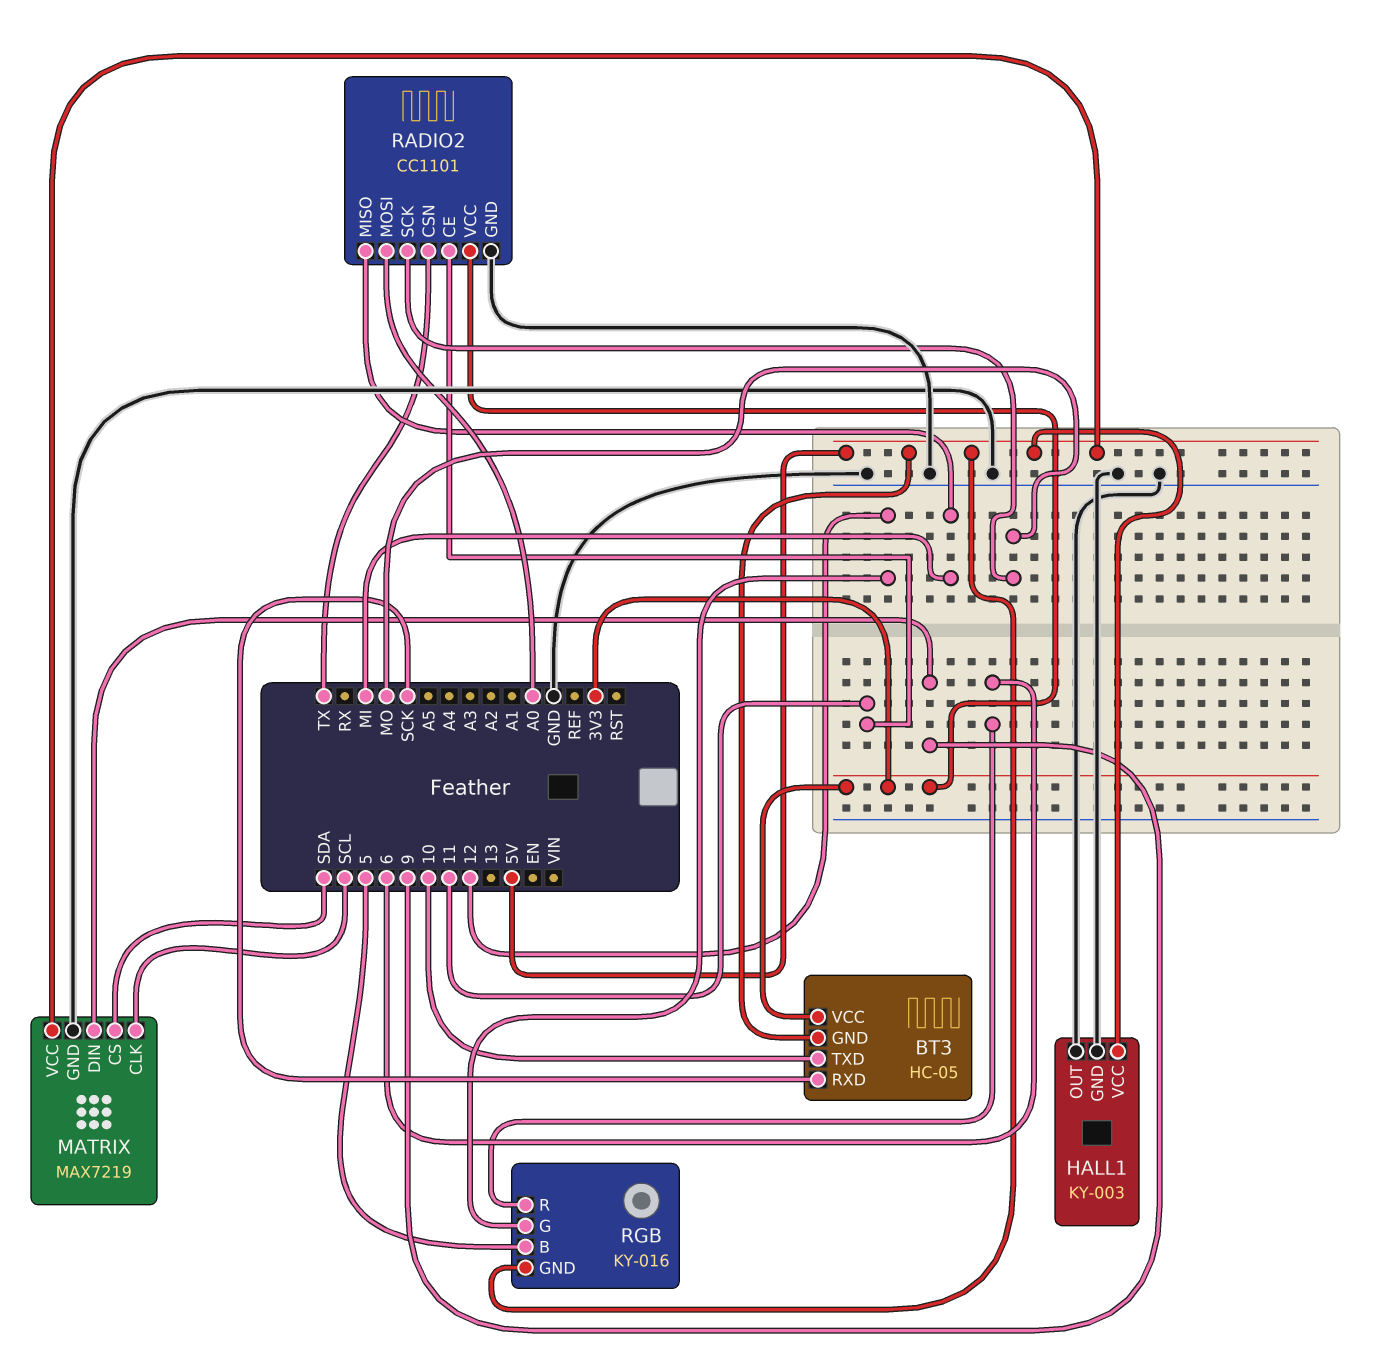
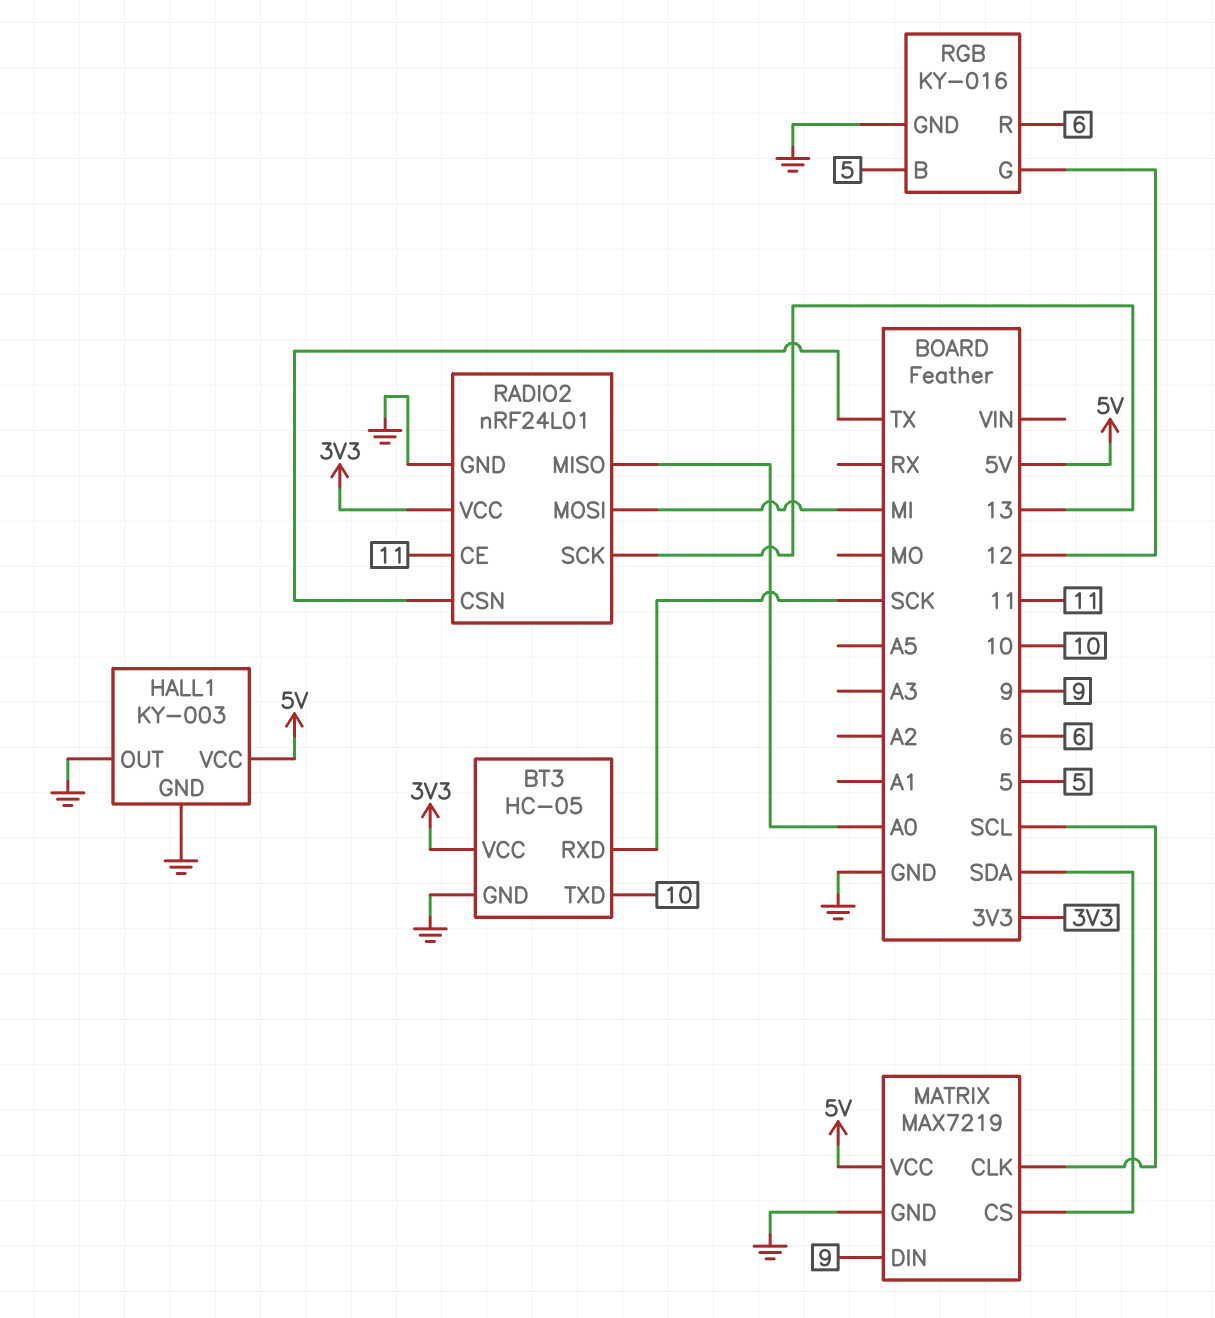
BT3 pin GND: 5V -> GND
RADIO2: CC1101 -> nRF24L01
RADIO2 pin MISO: MI -> A0
RADIO2 pin MOSI: A0 -> MI
RADIO2 pin SCK: MO -> 13
RGB pin GND: 5V -> GND

